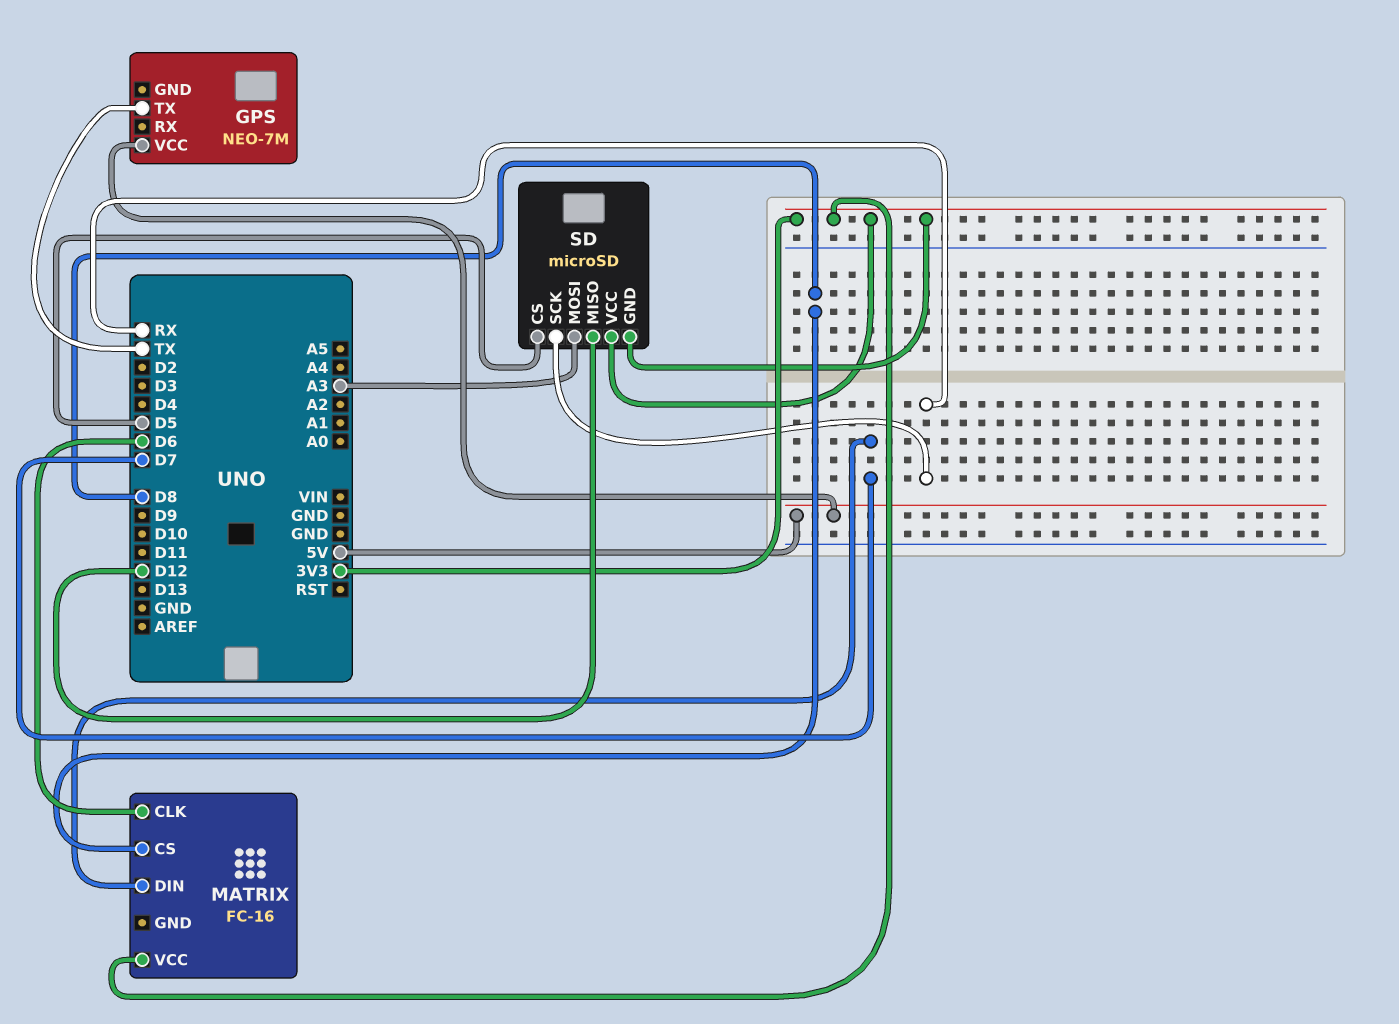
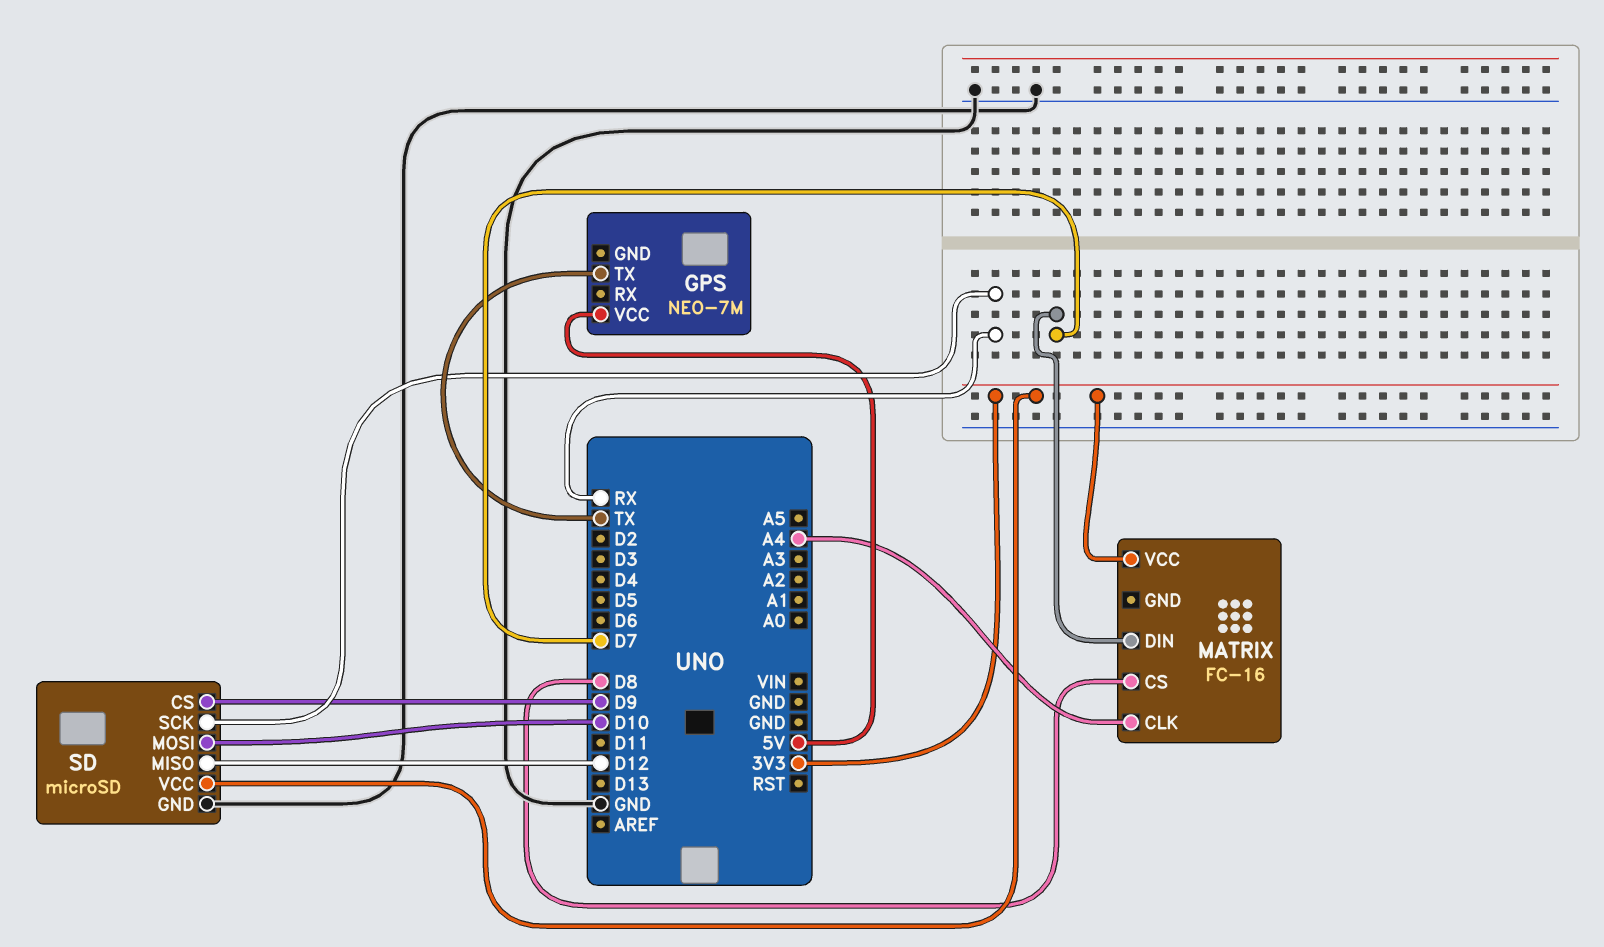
MATRIX pin CLK: D6 -> A4
SD pin CS: D5 -> D9
SD pin GND: 3V3 -> GND
SD pin MOSI: A3 -> D10

